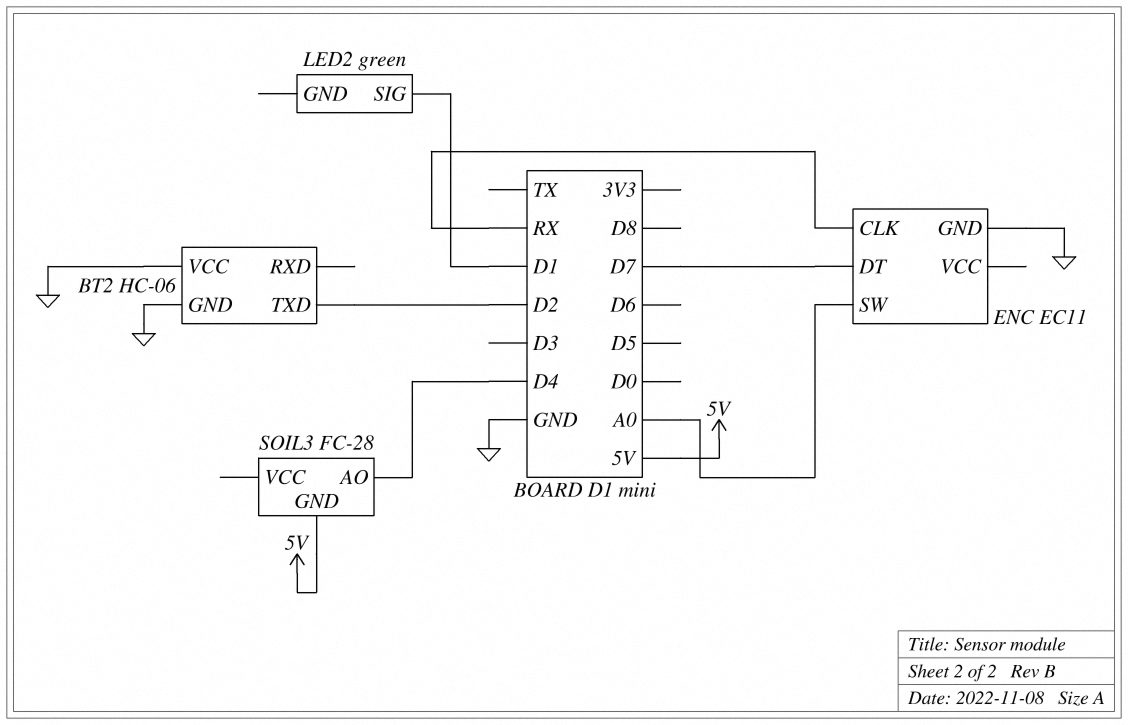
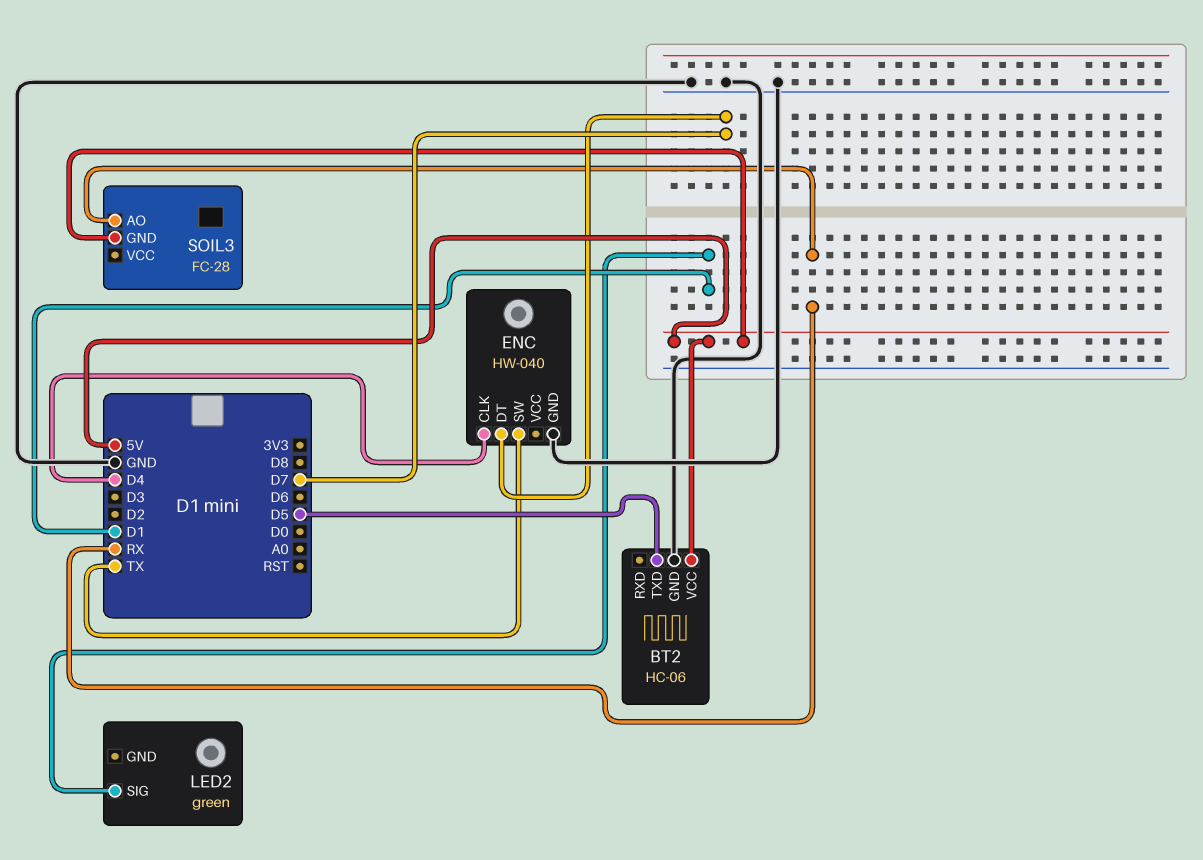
BT2 pin TXD: D2 -> D5
BT2 pin VCC: GND -> 5V
ENC: EC11 -> HW-040
ENC pin CLK: RX -> D4
ENC pin SW: A0 -> TX
SOIL3 pin AO: D4 -> RX

